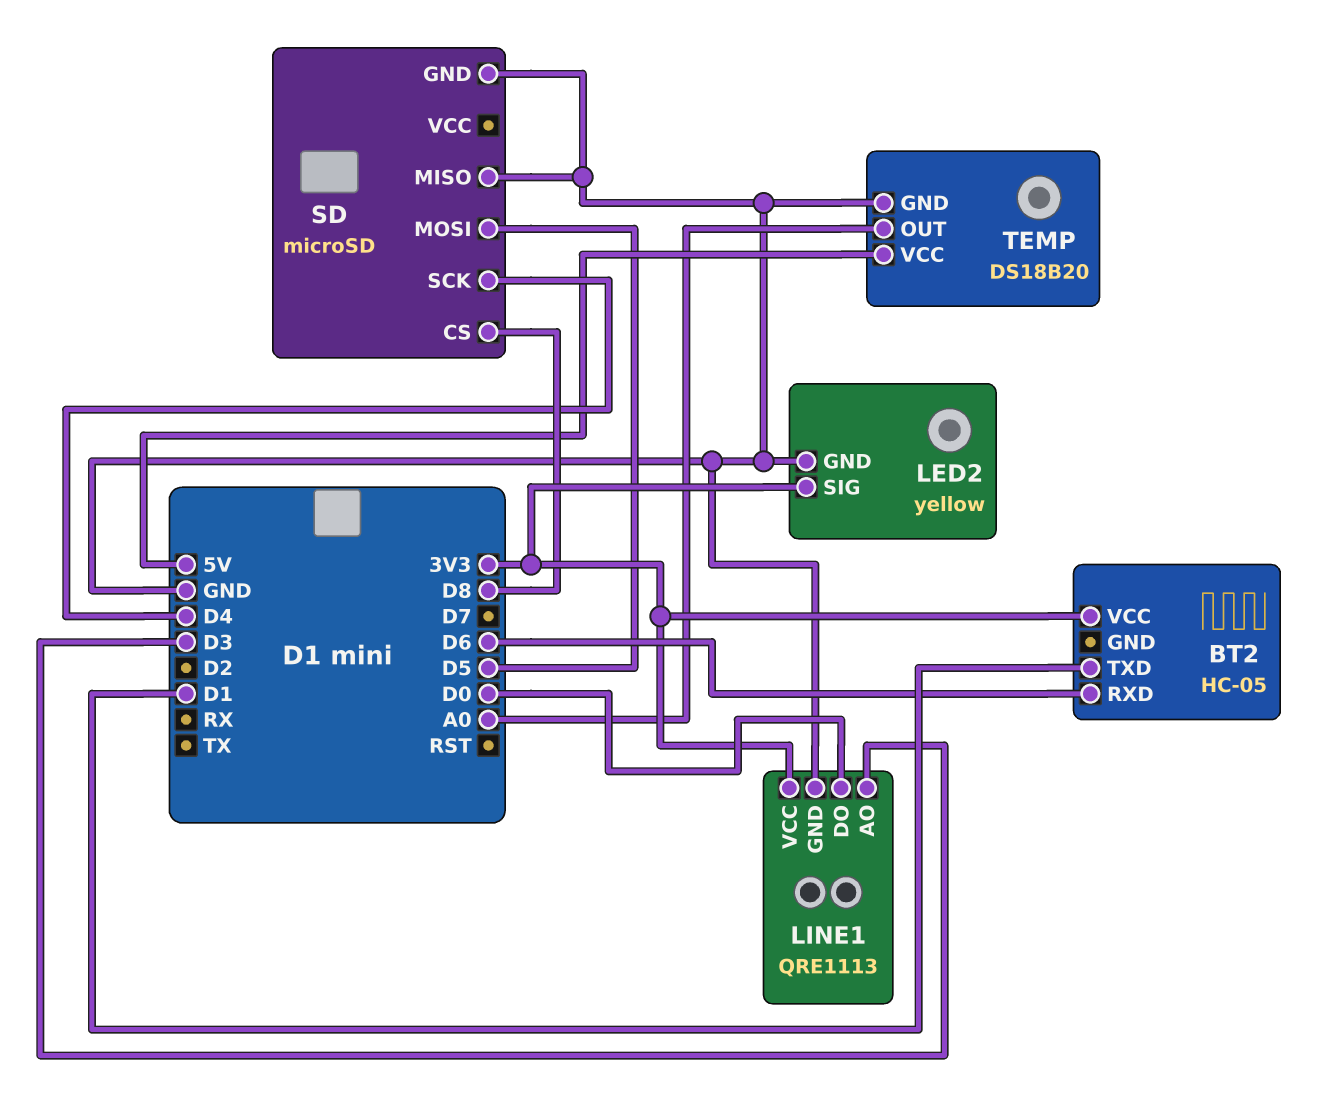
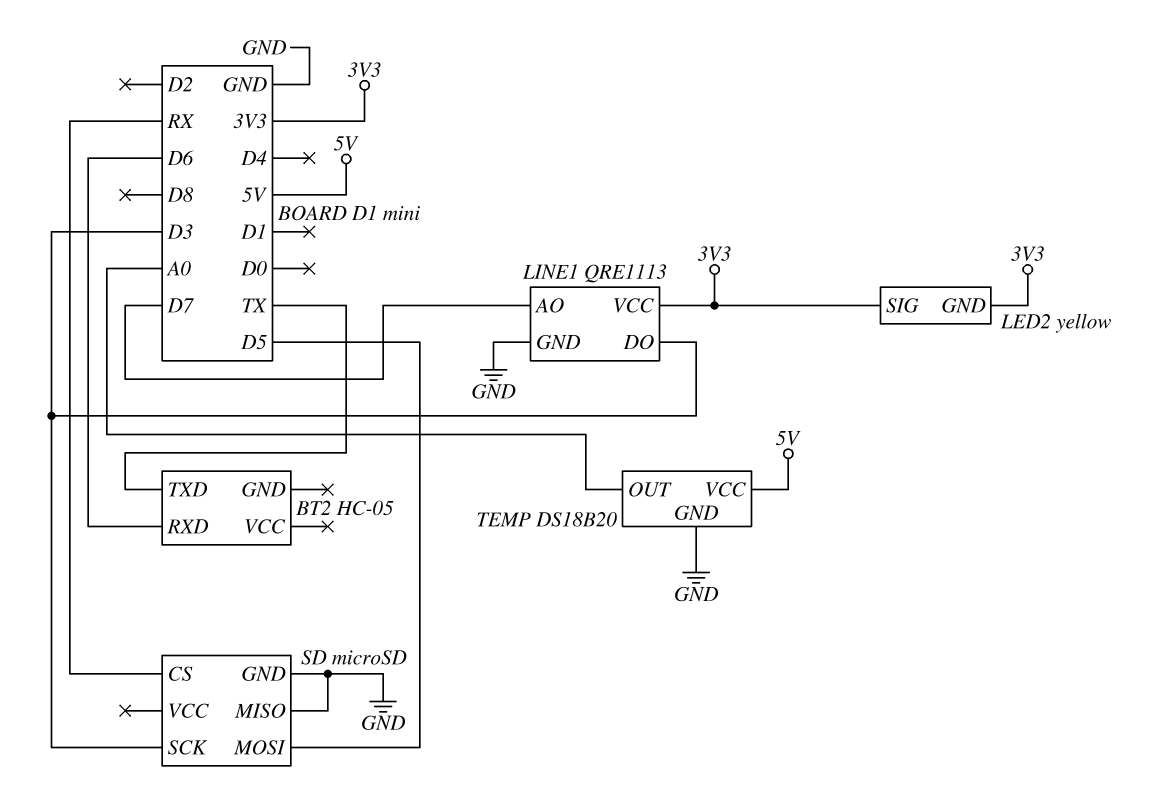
BT2 pin TXD: D1 -> TX
BT2 pin VCC: 3V3 -> none
LED2 pin GND: GND -> 3V3
LINE1 pin AO: D3 -> D7
LINE1 pin DO: D0 -> D3
SD pin CS: D8 -> RX
SD pin SCK: D4 -> D3

